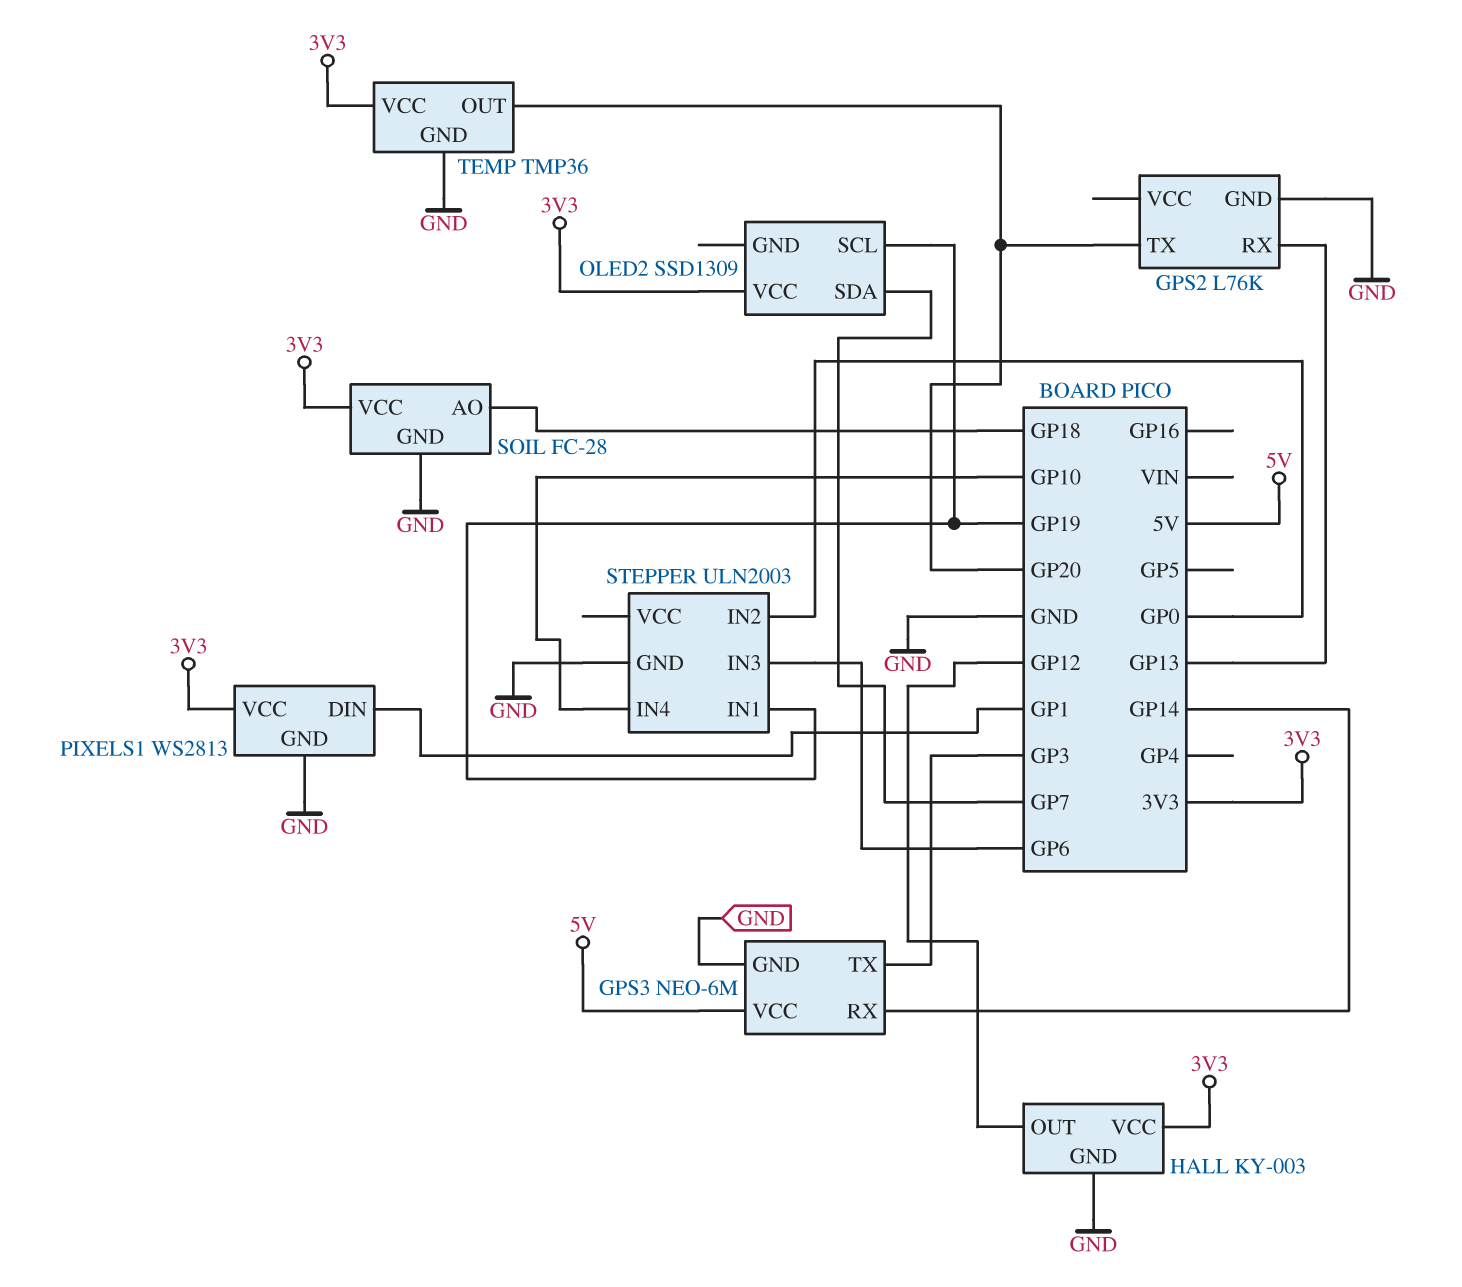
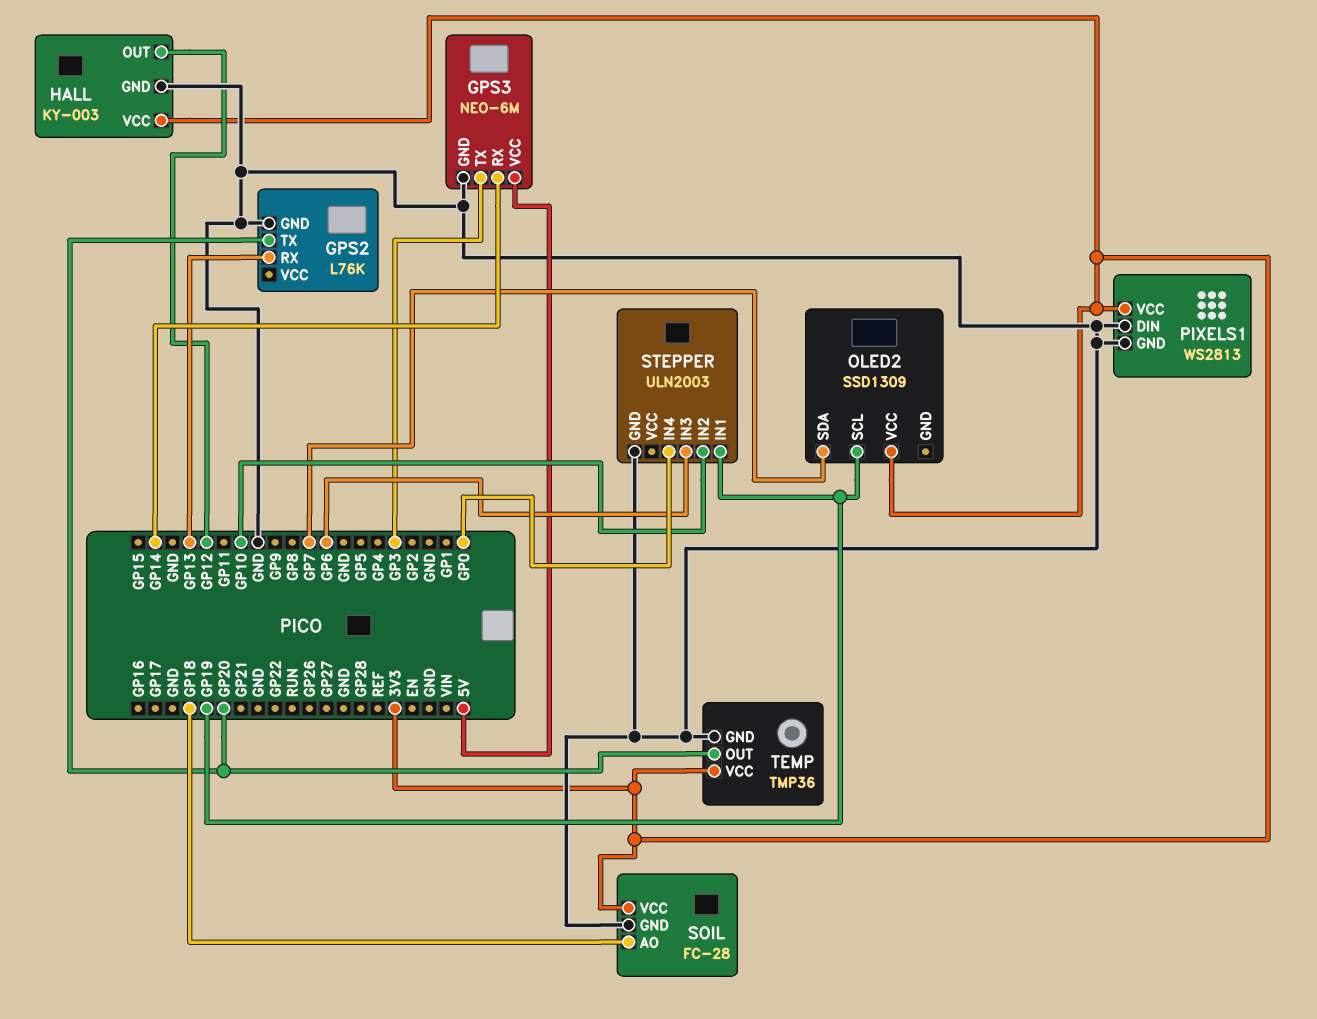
PIXELS1 pin DIN: GP1 -> GND
STEPPER pin IN2: GP0 -> GP10
STEPPER pin IN4: GP10 -> GP0

